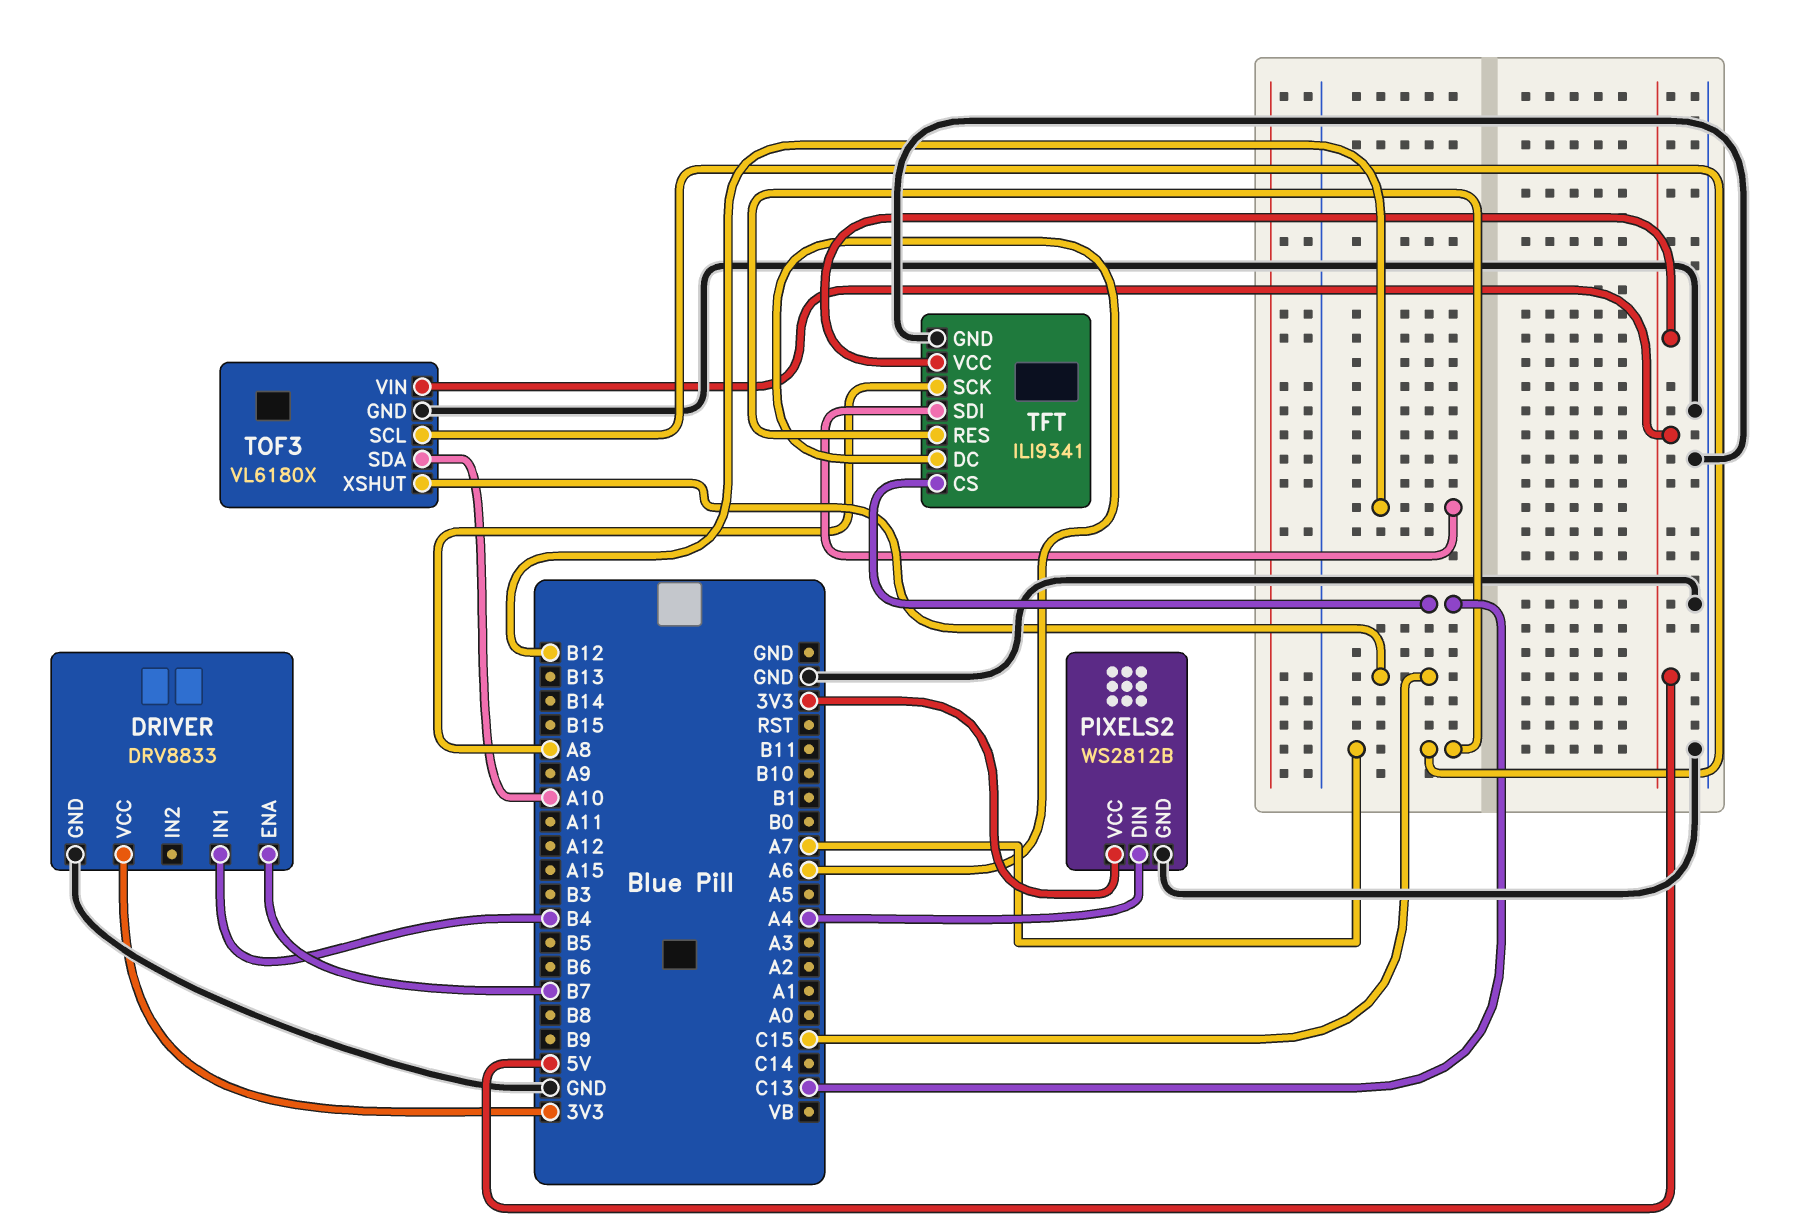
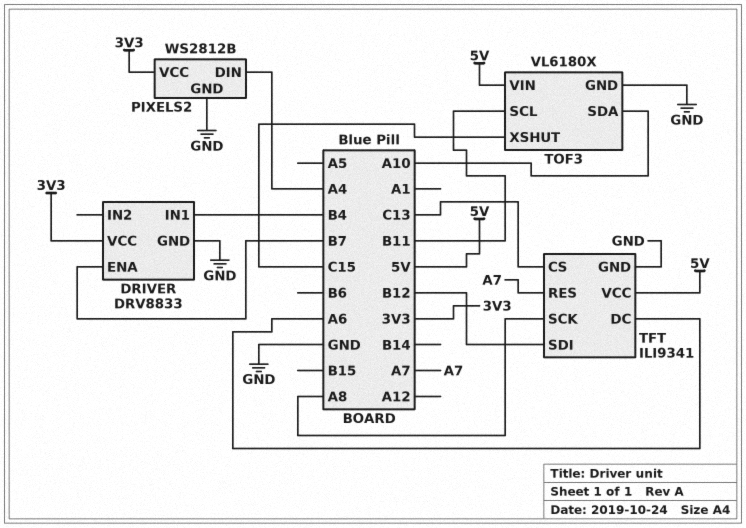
TOF3 pin SCL: A7 -> B11

